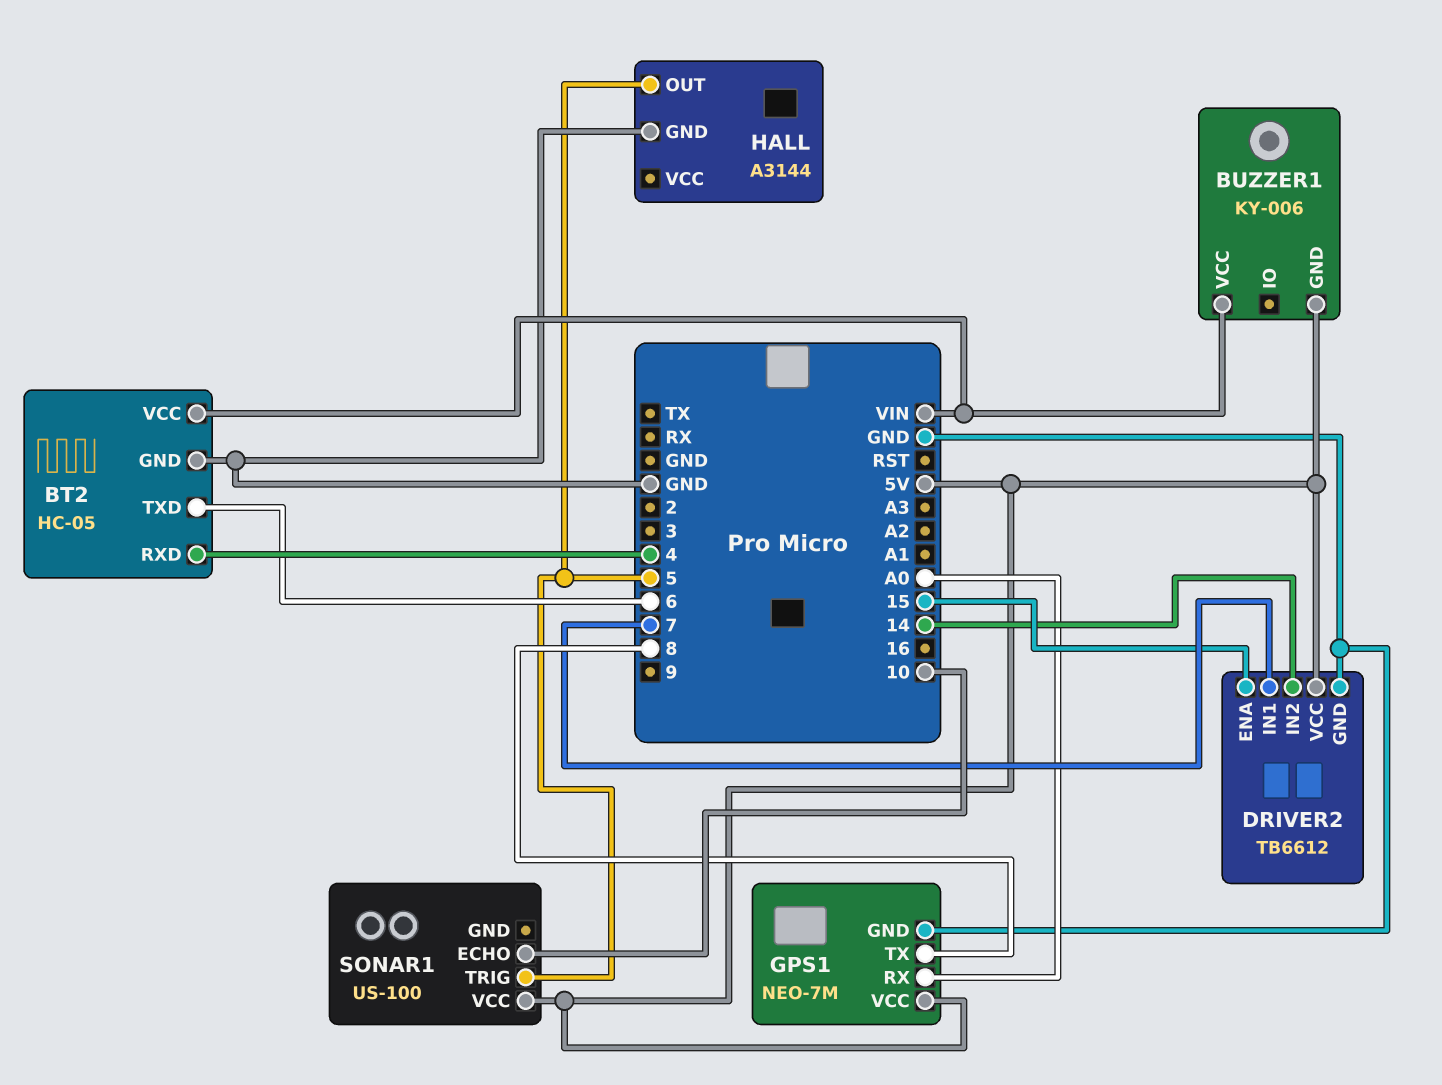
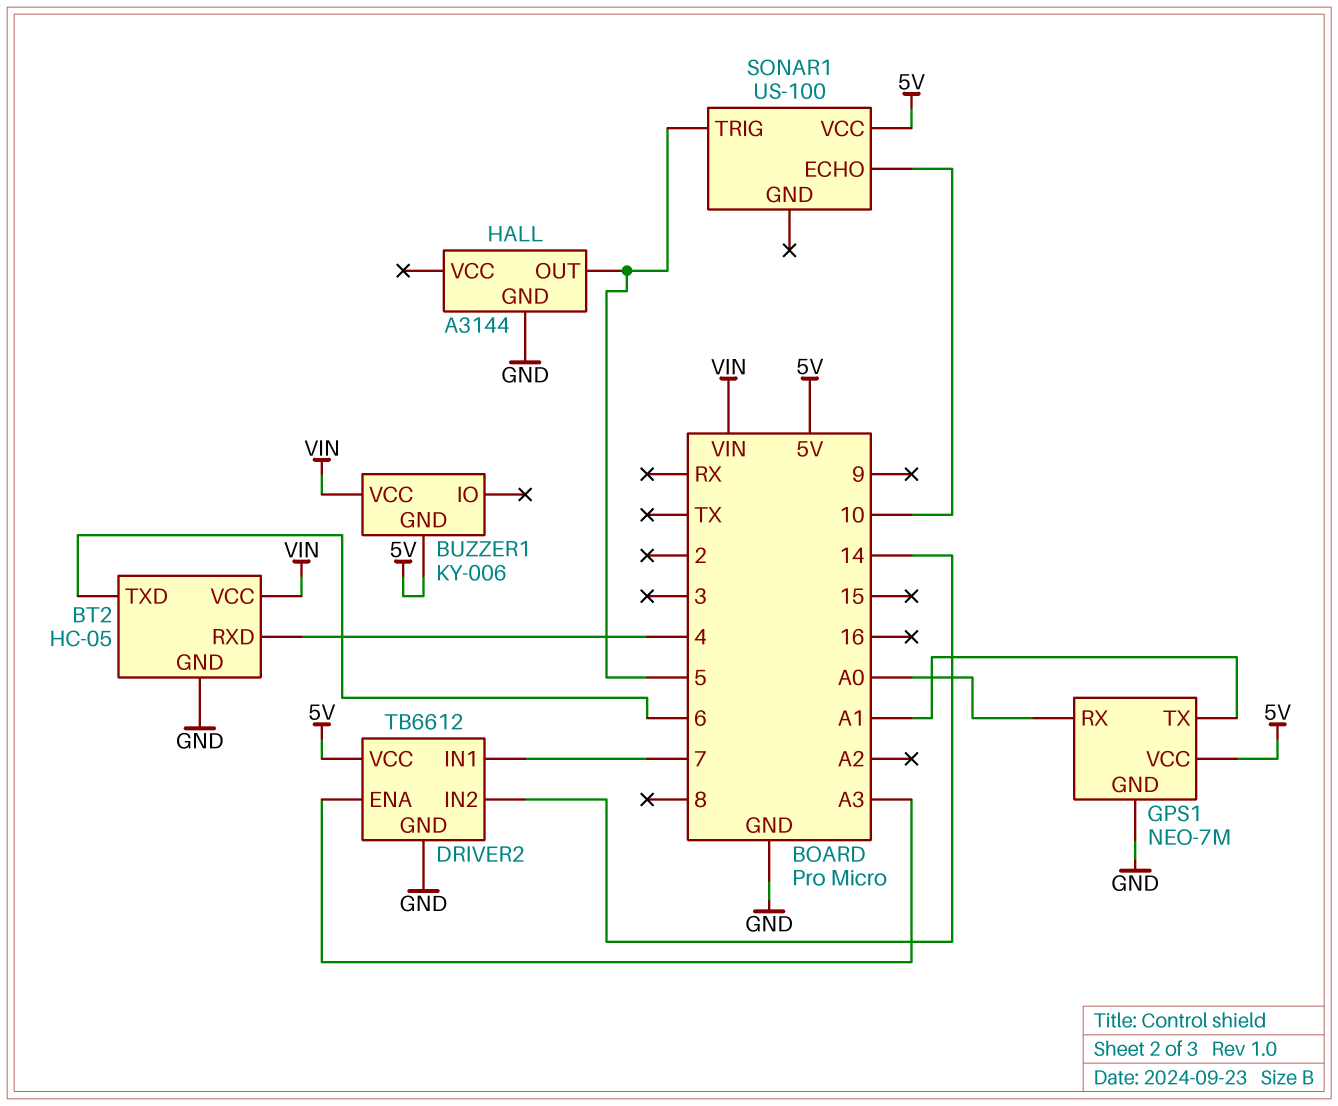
DRIVER2 pin ENA: 15 -> A3
GPS1 pin TX: 8 -> A1

